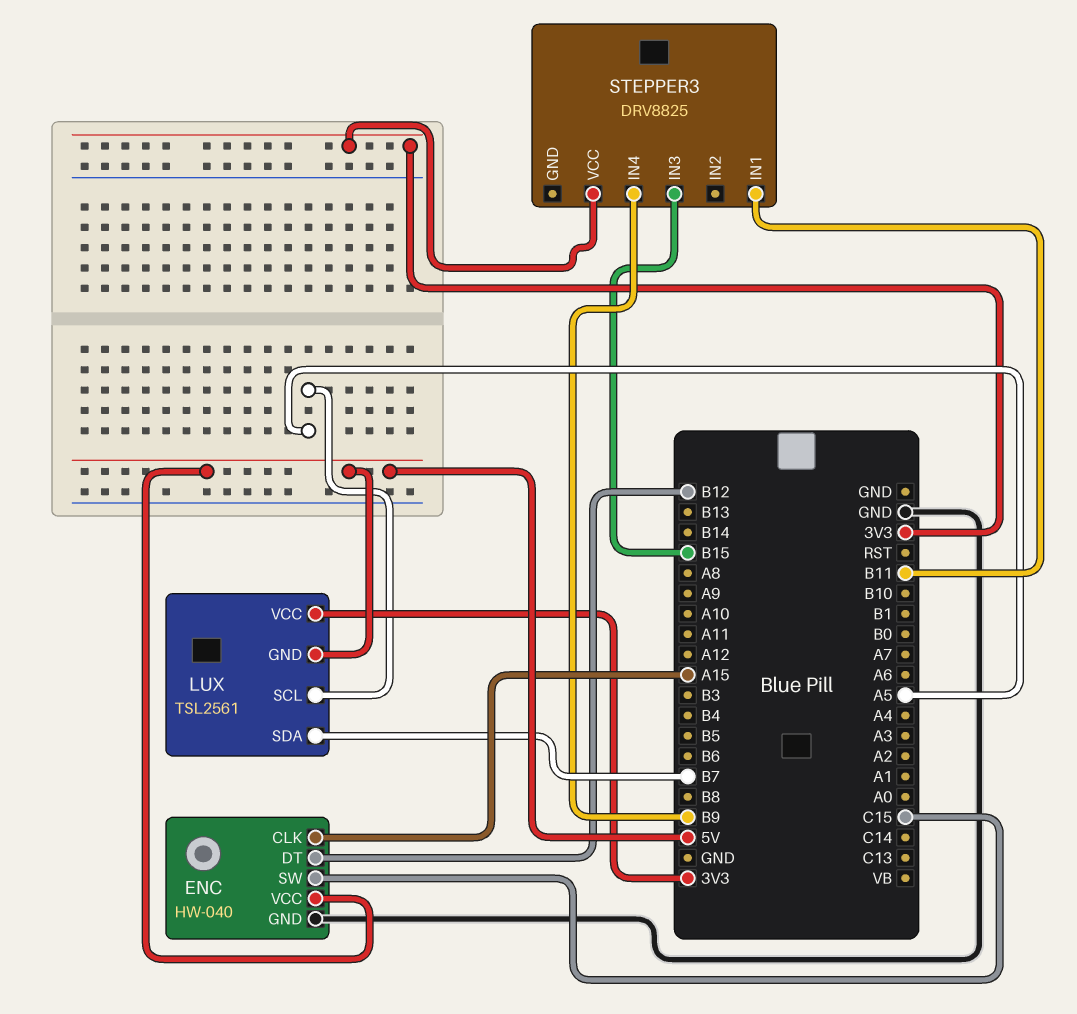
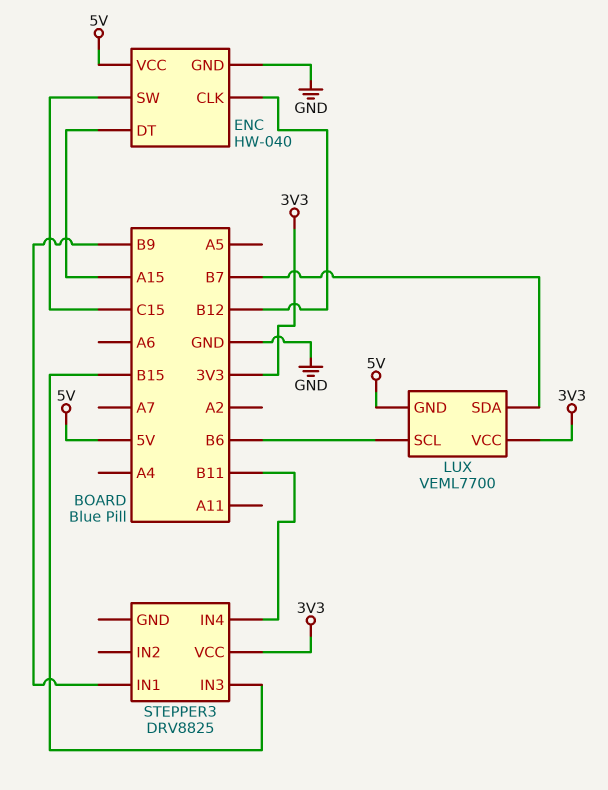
ENC pin CLK: A15 -> B12
ENC pin DT: B12 -> A15
LUX: TSL2561 -> VEML7700
LUX pin SCL: A5 -> B6
STEPPER3 pin IN1: B11 -> B9
STEPPER3 pin IN4: B9 -> B11

